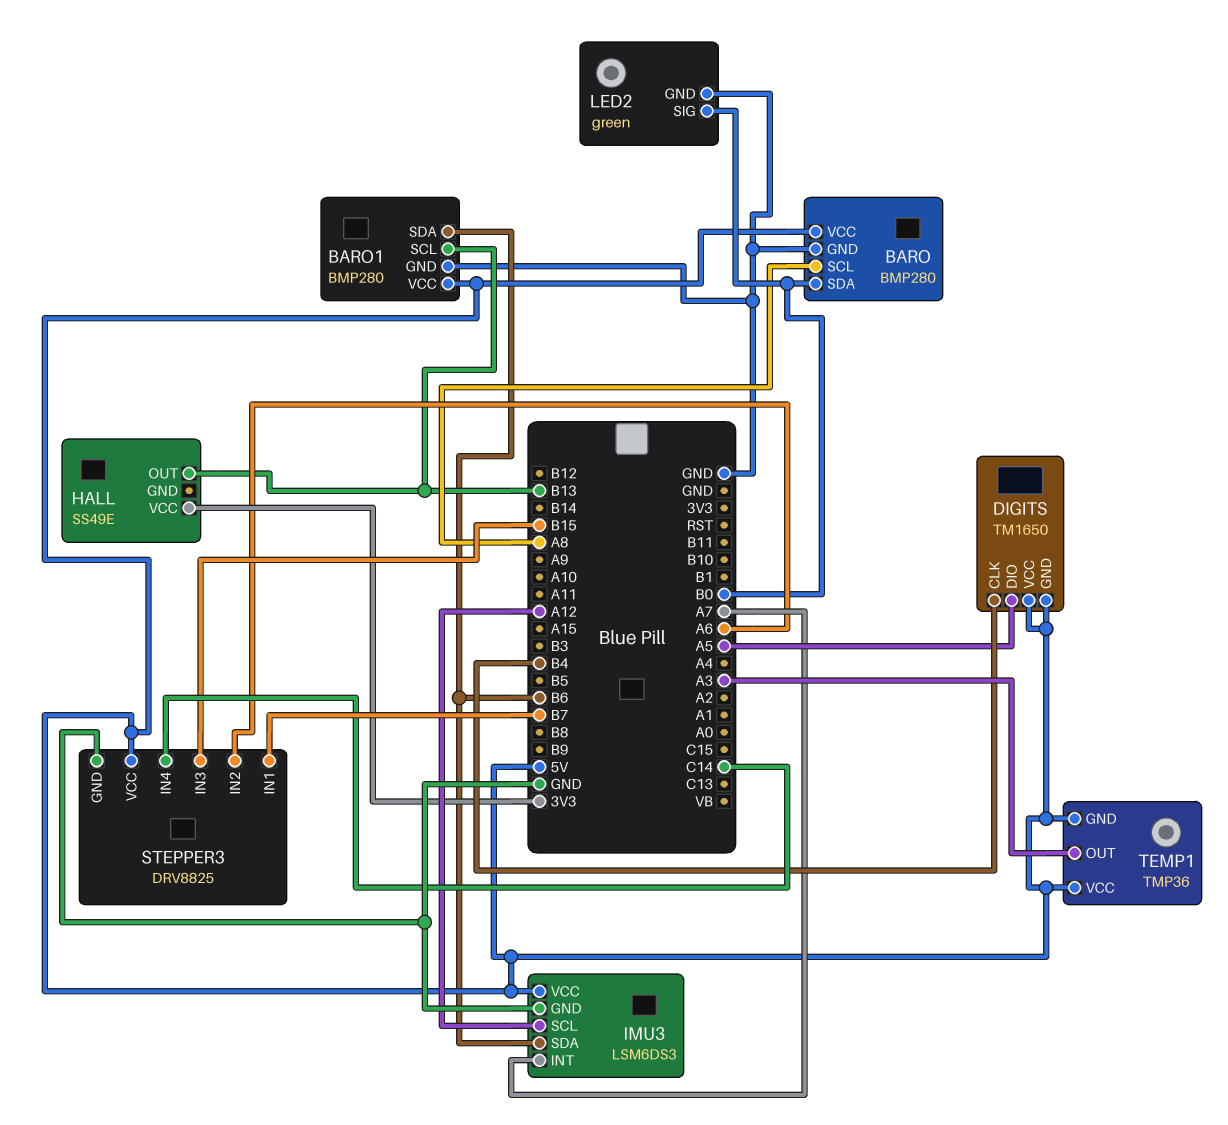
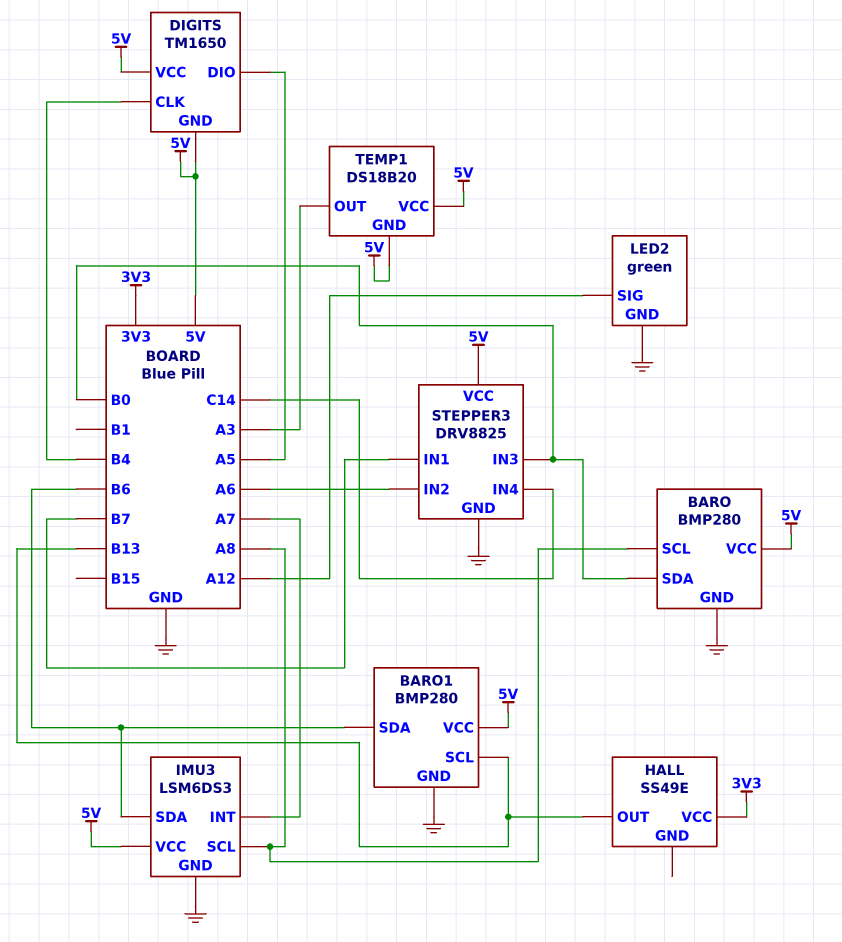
IMU3 pin SCL: A12 -> A8
LED2 pin SIG: B0 -> A12
STEPPER3 pin IN3: B15 -> B0
TEMP1: TMP36 -> DS18B20

